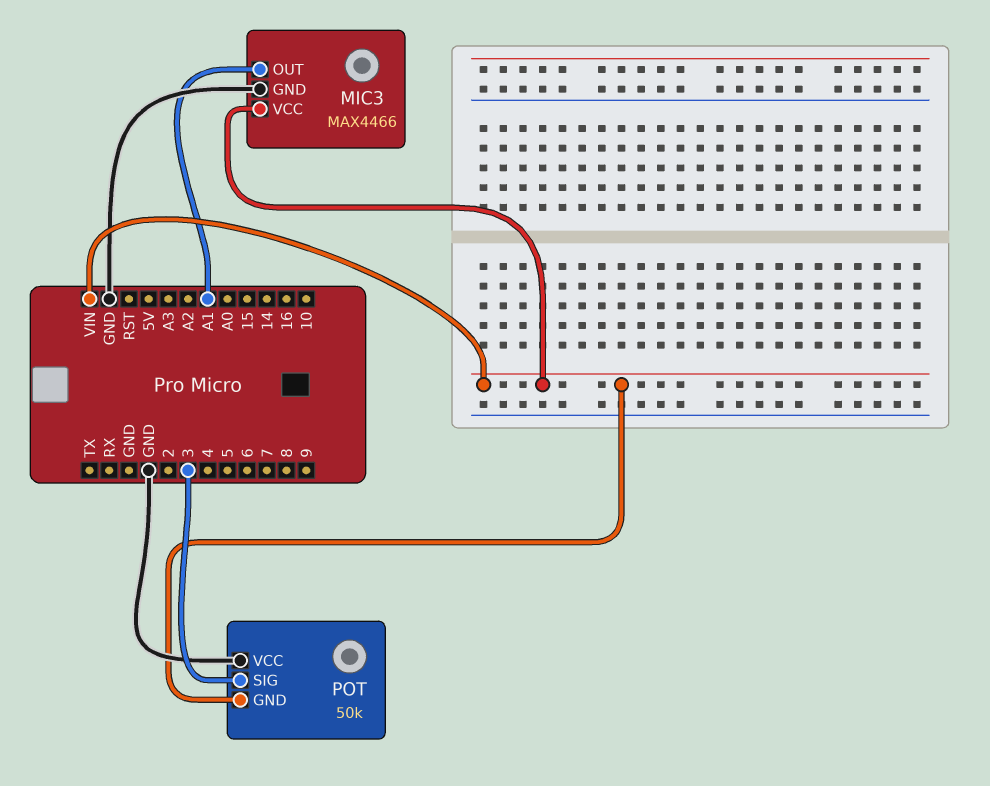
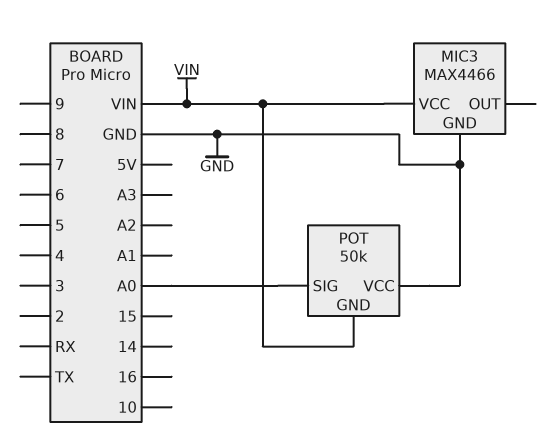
MIC3 pin OUT: A1 -> none
POT pin SIG: 3 -> A0

